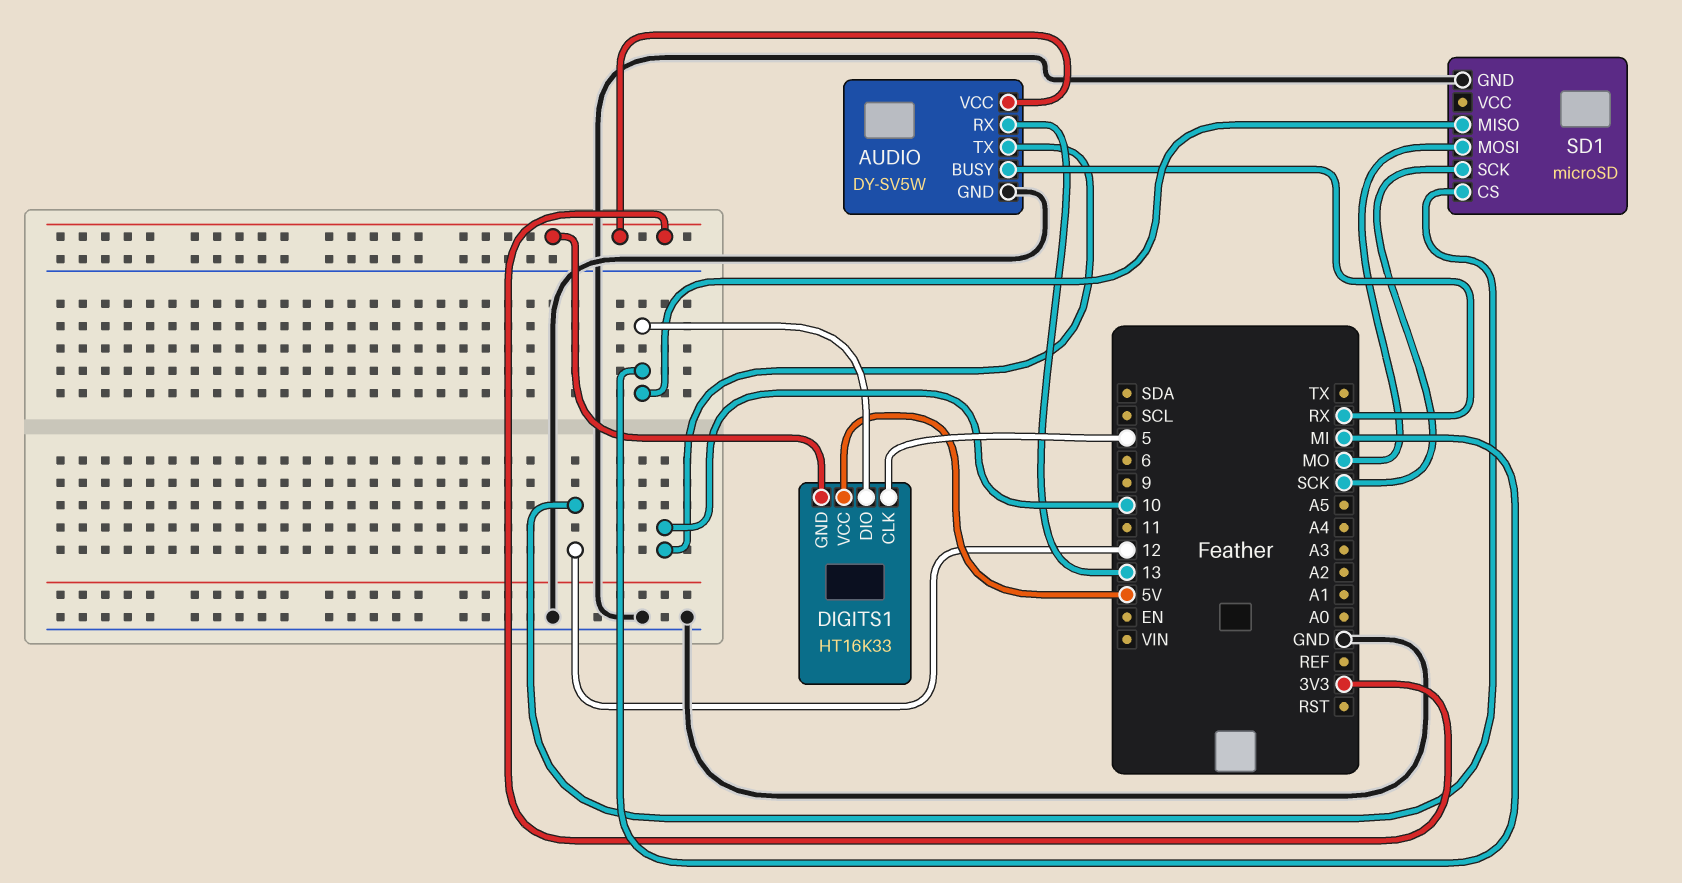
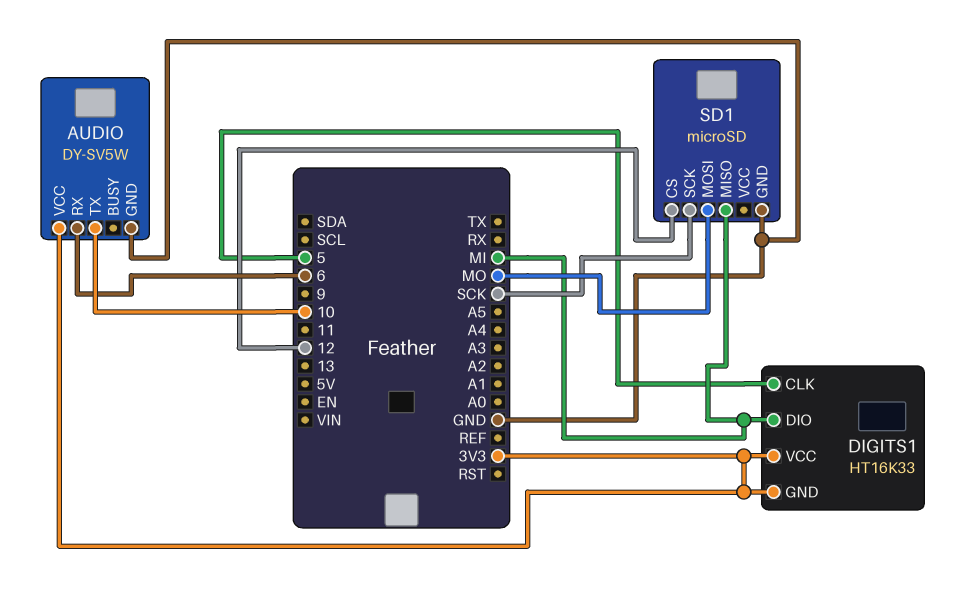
AUDIO pin BUSY: RX -> none
AUDIO pin RX: 13 -> 6
DIGITS1 pin VCC: 5V -> 3V3

